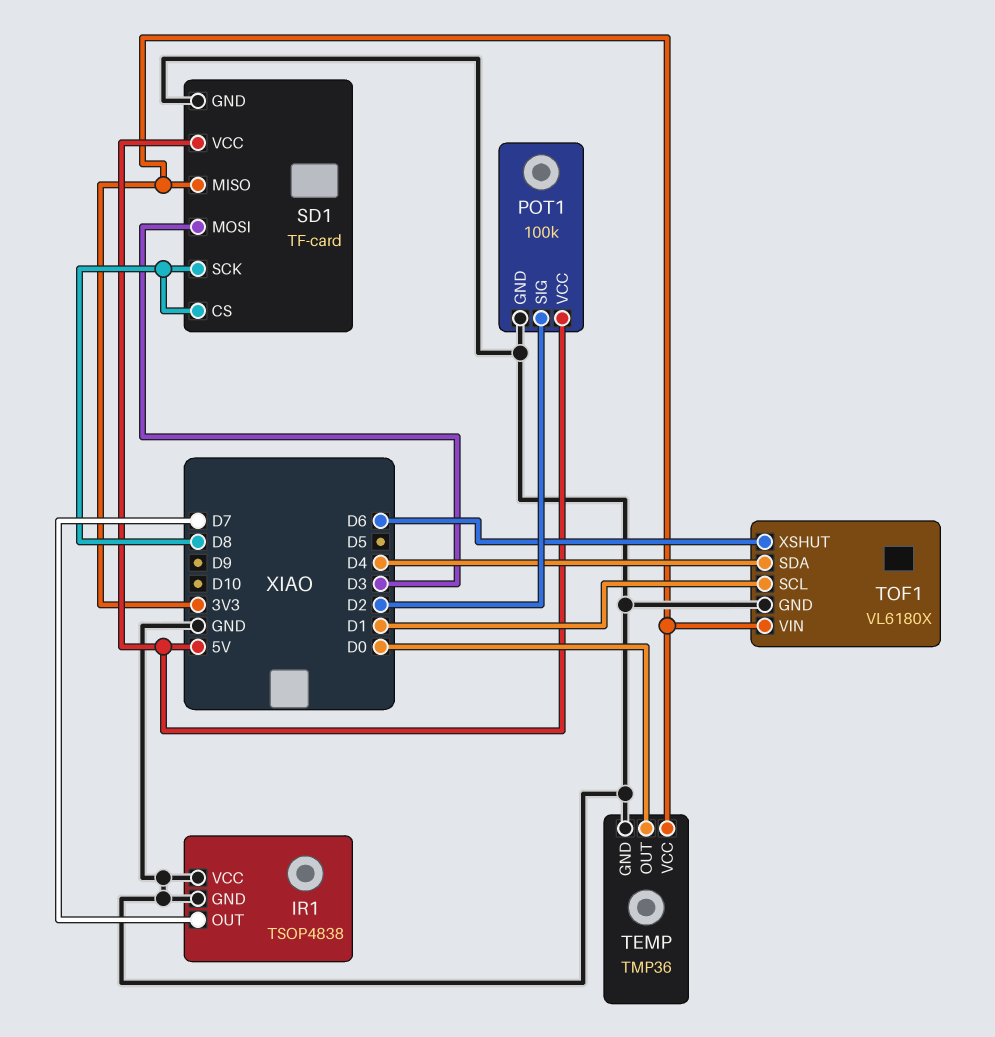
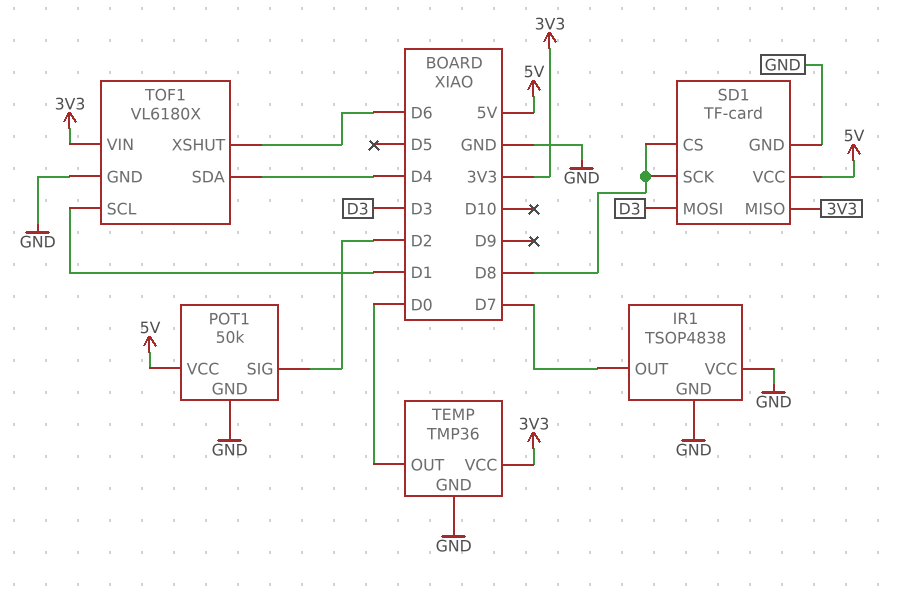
POT1: 100k -> 50k

